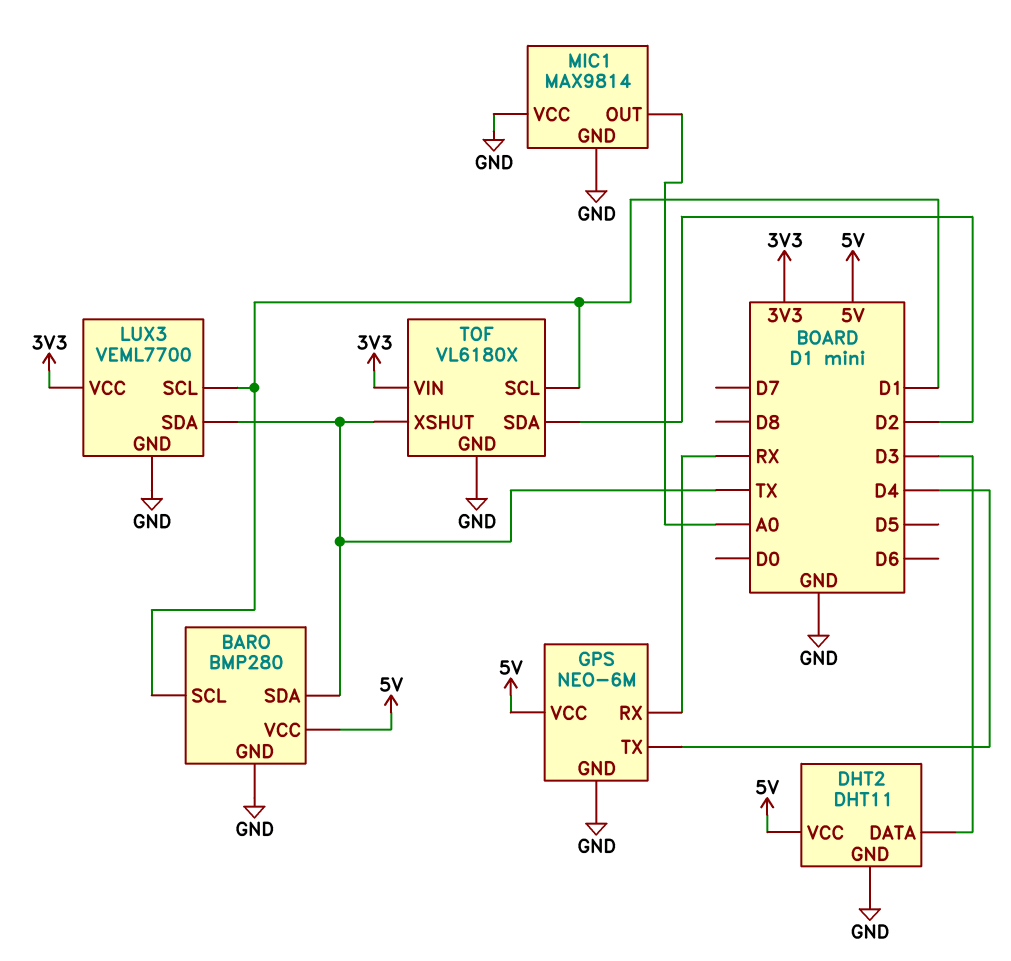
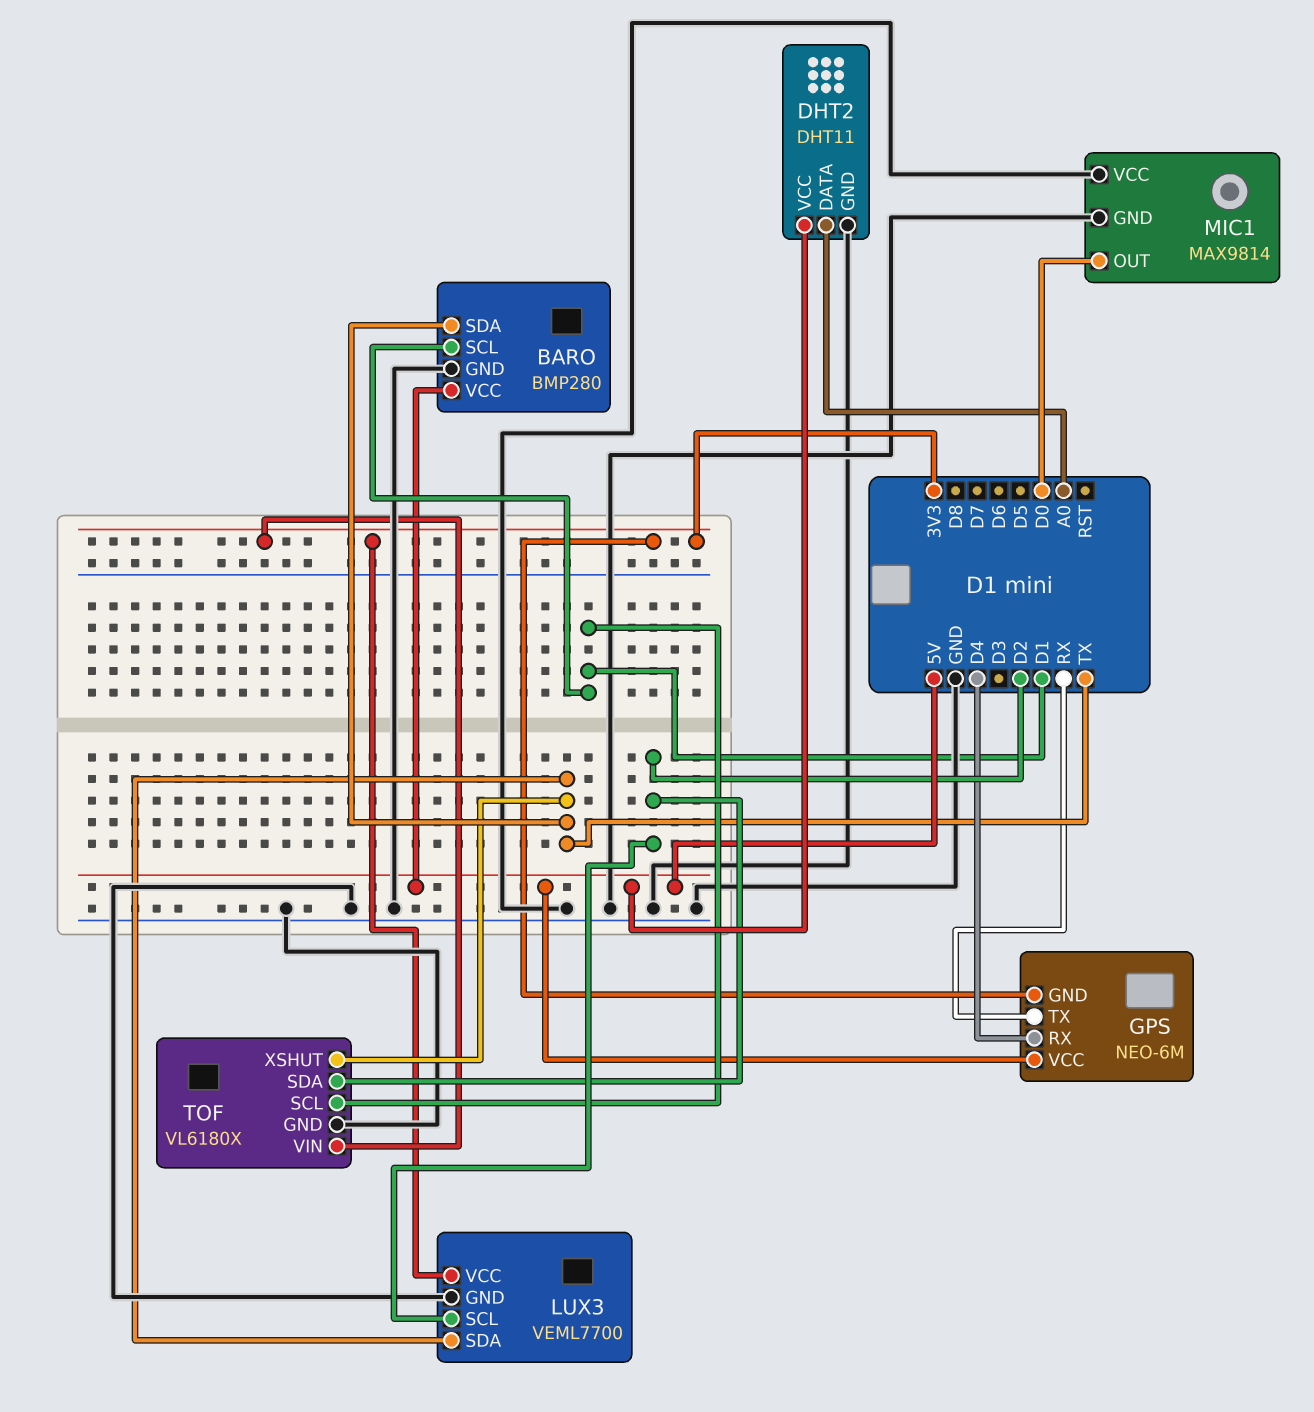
DHT2 pin DATA: D3 -> A0
GPS pin GND: GND -> 3V3
GPS pin RX: RX -> D4
GPS pin TX: D4 -> RX
LUX3 pin SCL: D1 -> D2
MIC1 pin OUT: A0 -> D0

